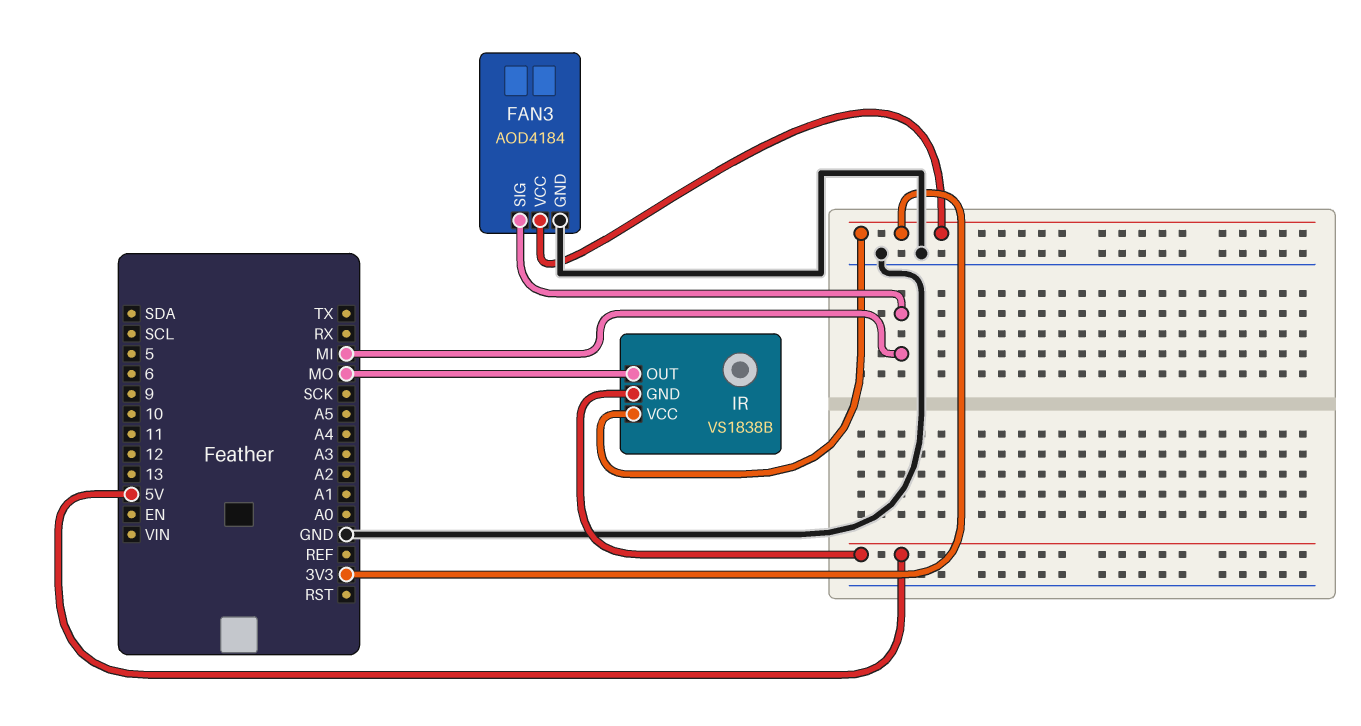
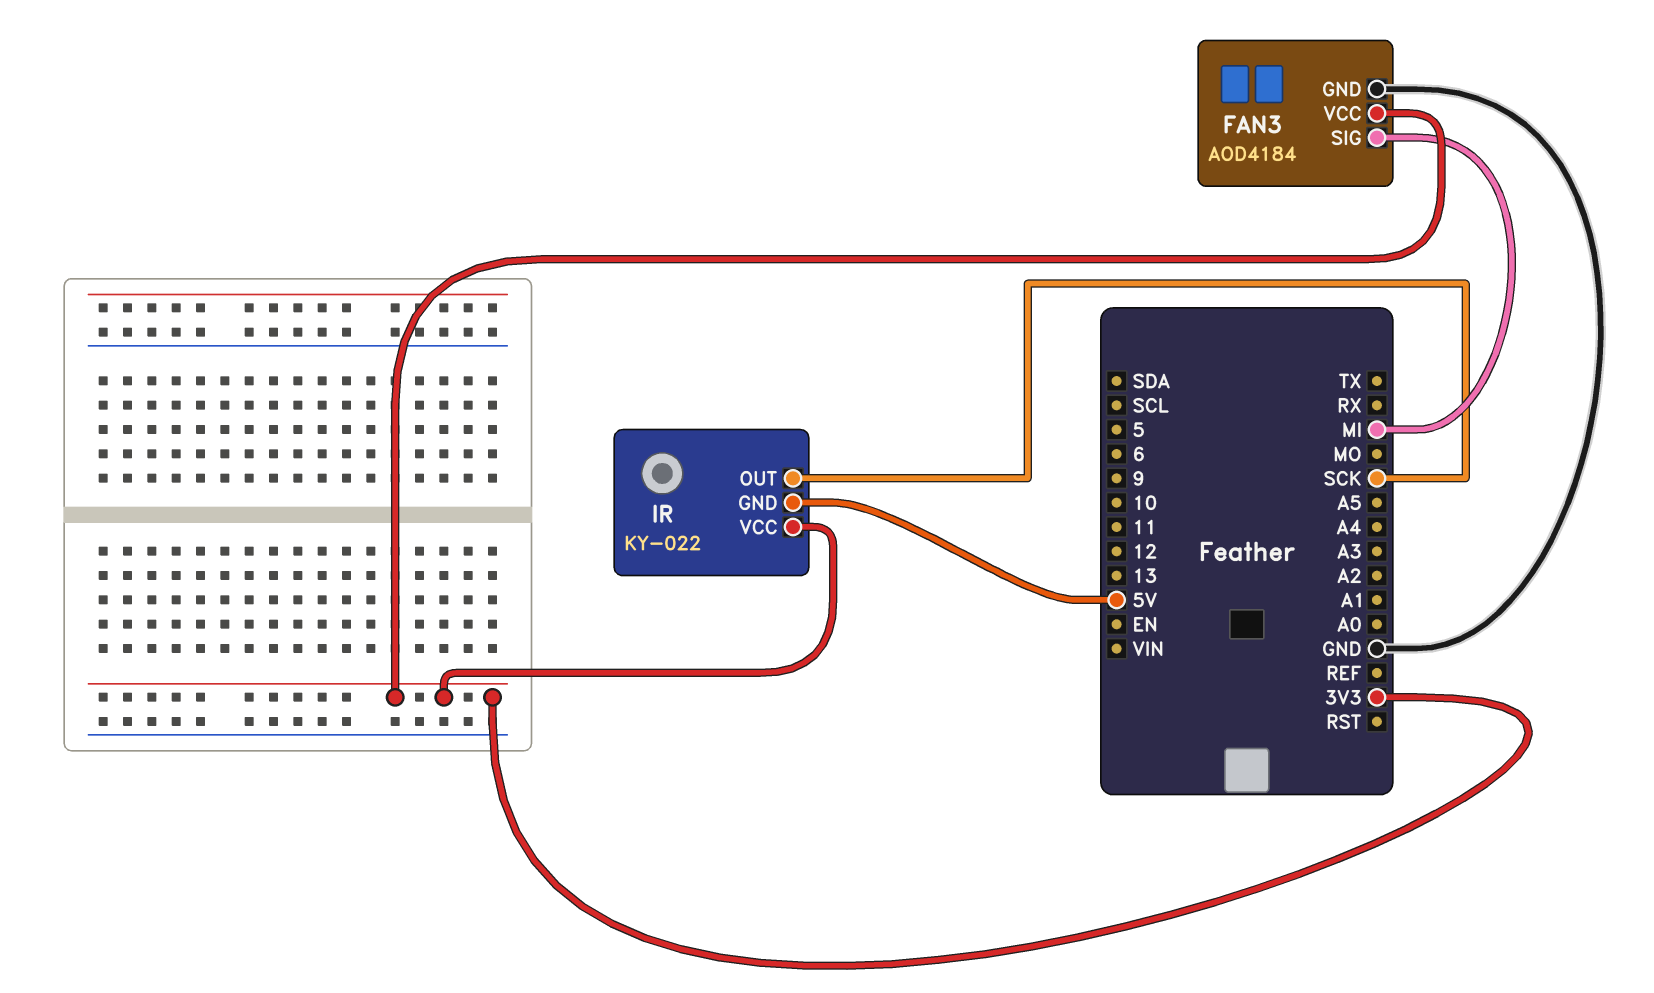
IR: VS1838B -> KY-022
IR pin OUT: MO -> SCK

